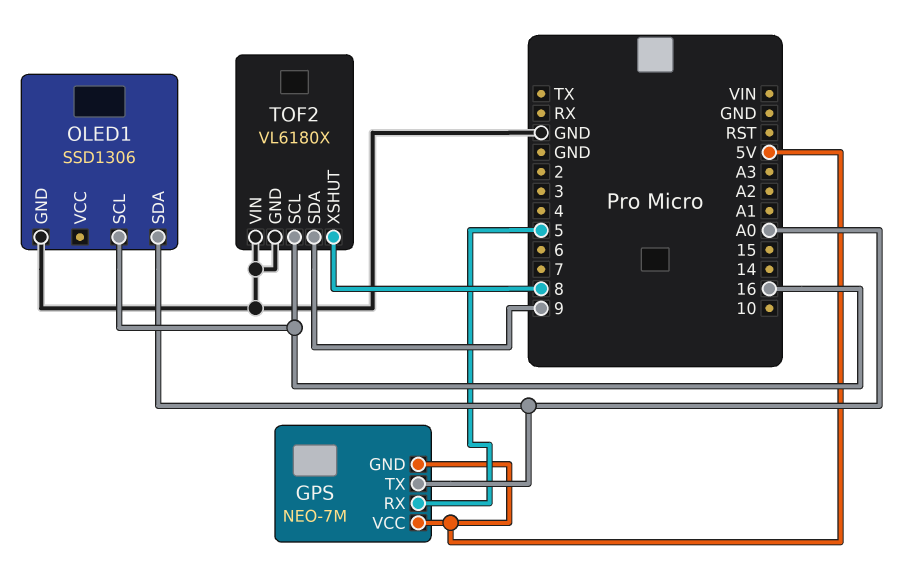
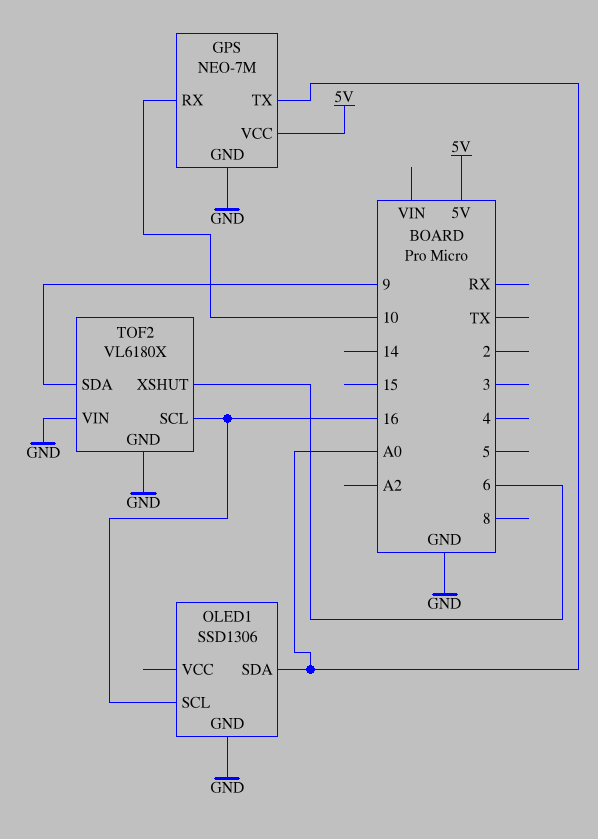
GPS pin GND: 5V -> GND
GPS pin RX: 5 -> 10
TOF2 pin XSHUT: 8 -> 6

